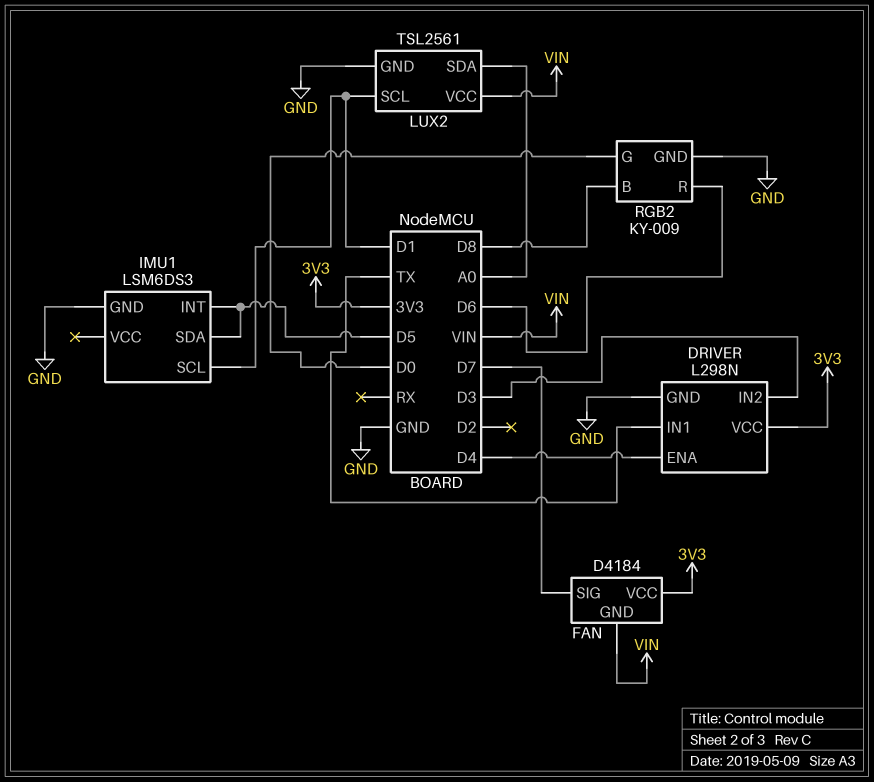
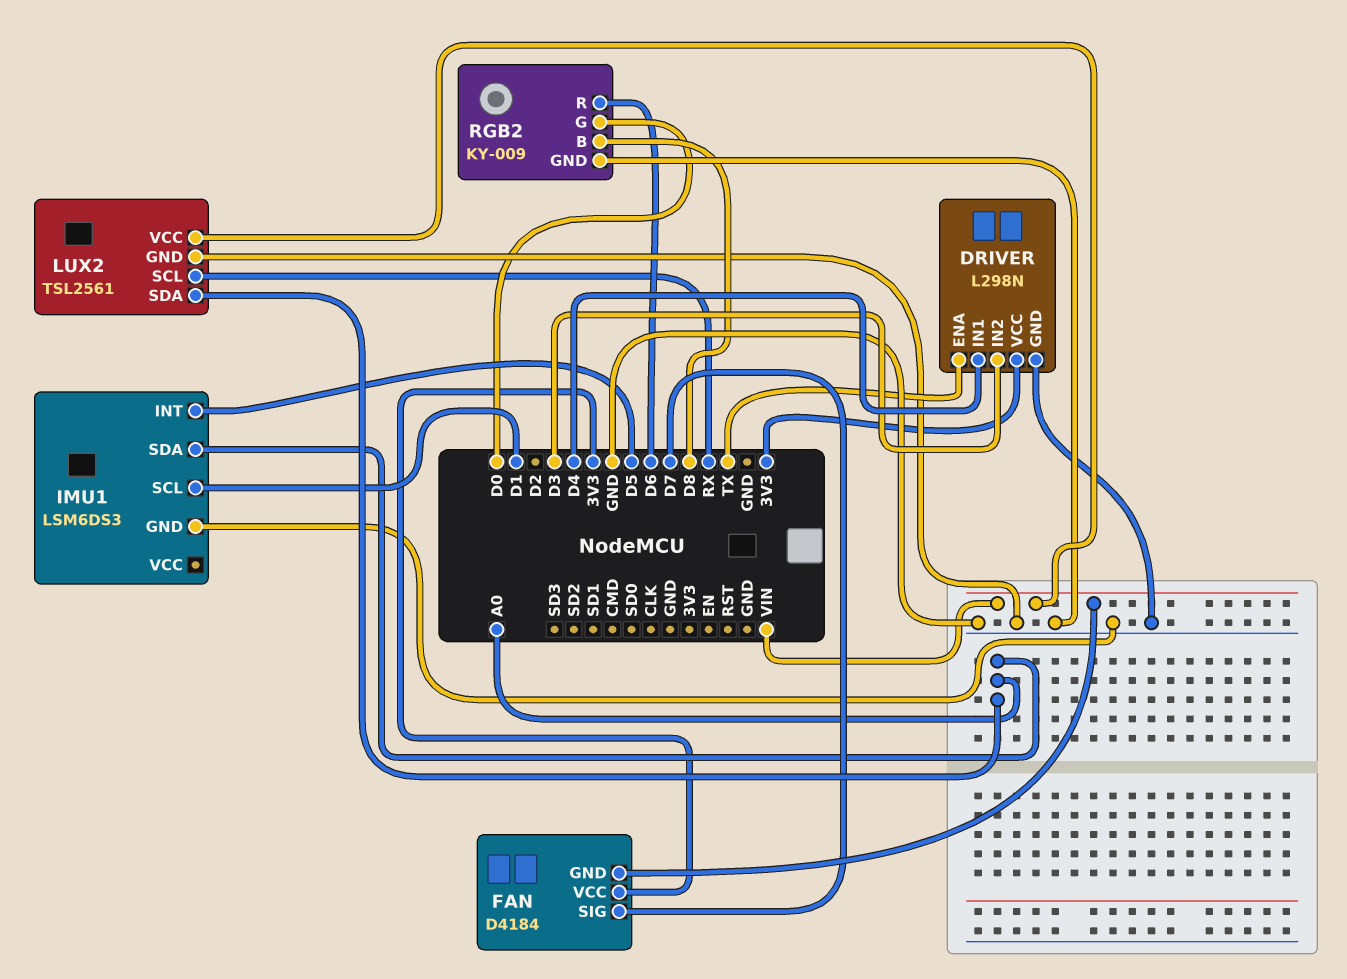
DRIVER pin ENA: D4 -> TX
DRIVER pin IN1: TX -> D4
IMU1 pin SDA: D5 -> A0
LUX2 pin SCL: D1 -> RX

